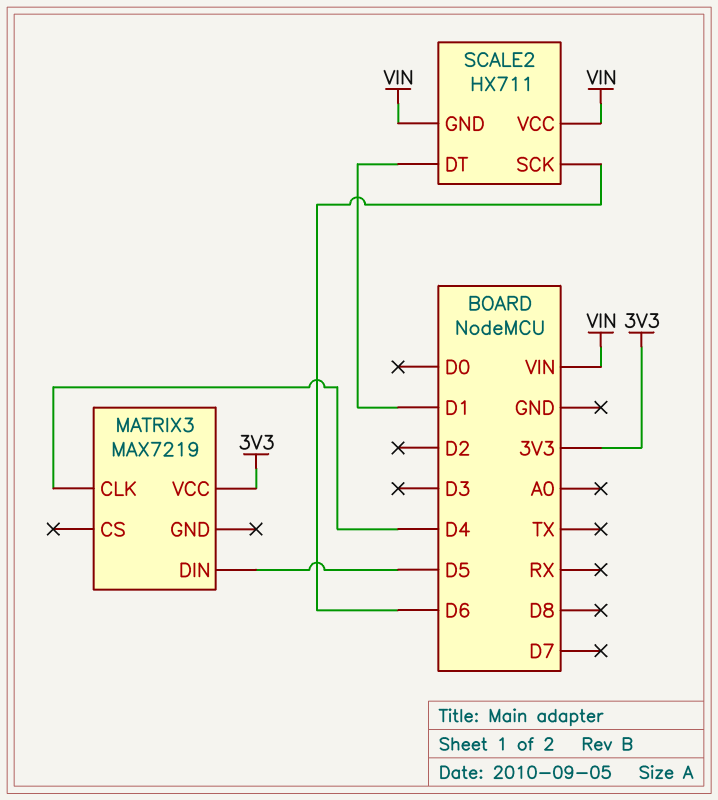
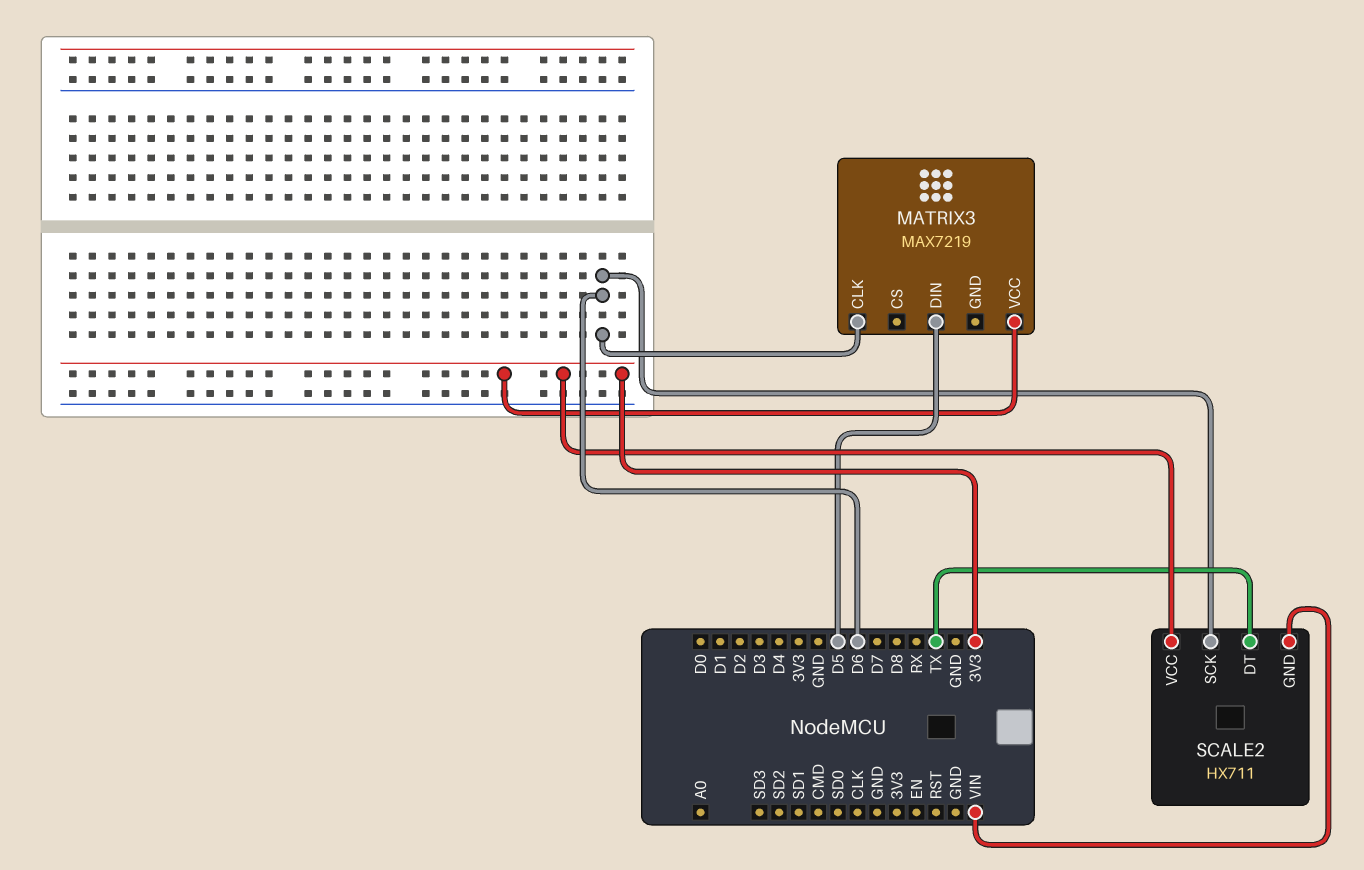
MATRIX3 pin CLK: D4 -> D6
SCALE2 pin DT: D1 -> TX
SCALE2 pin VCC: VIN -> 3V3

